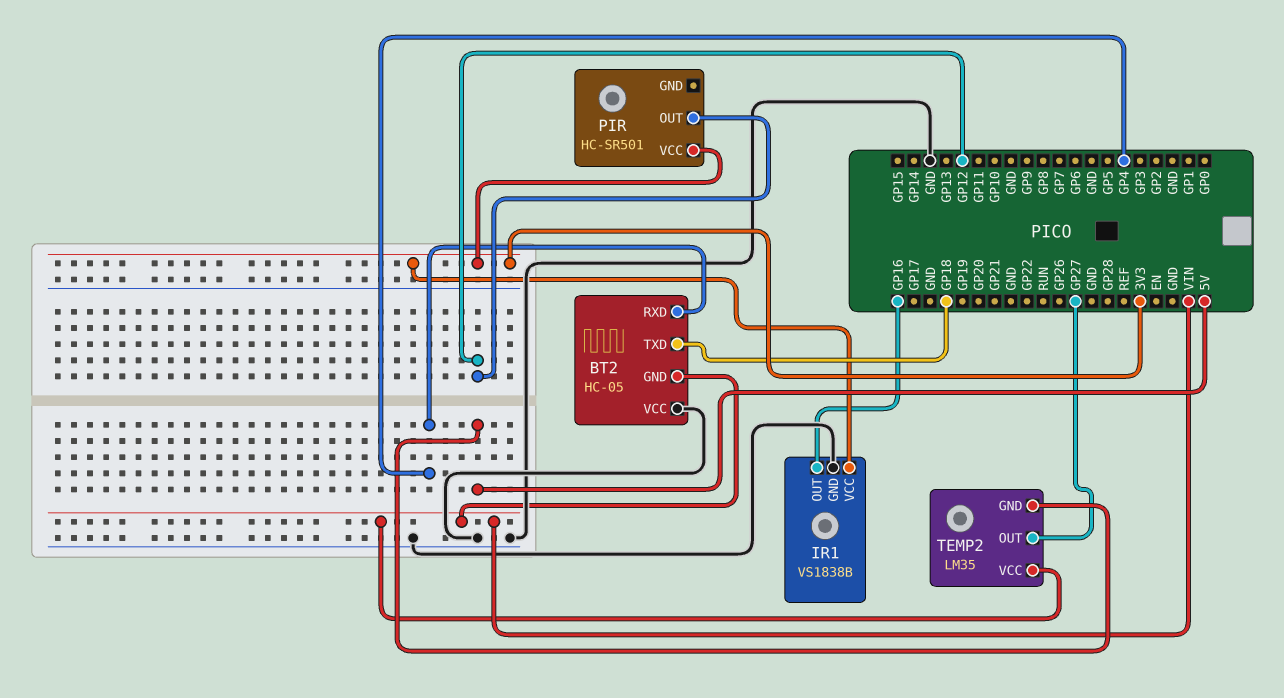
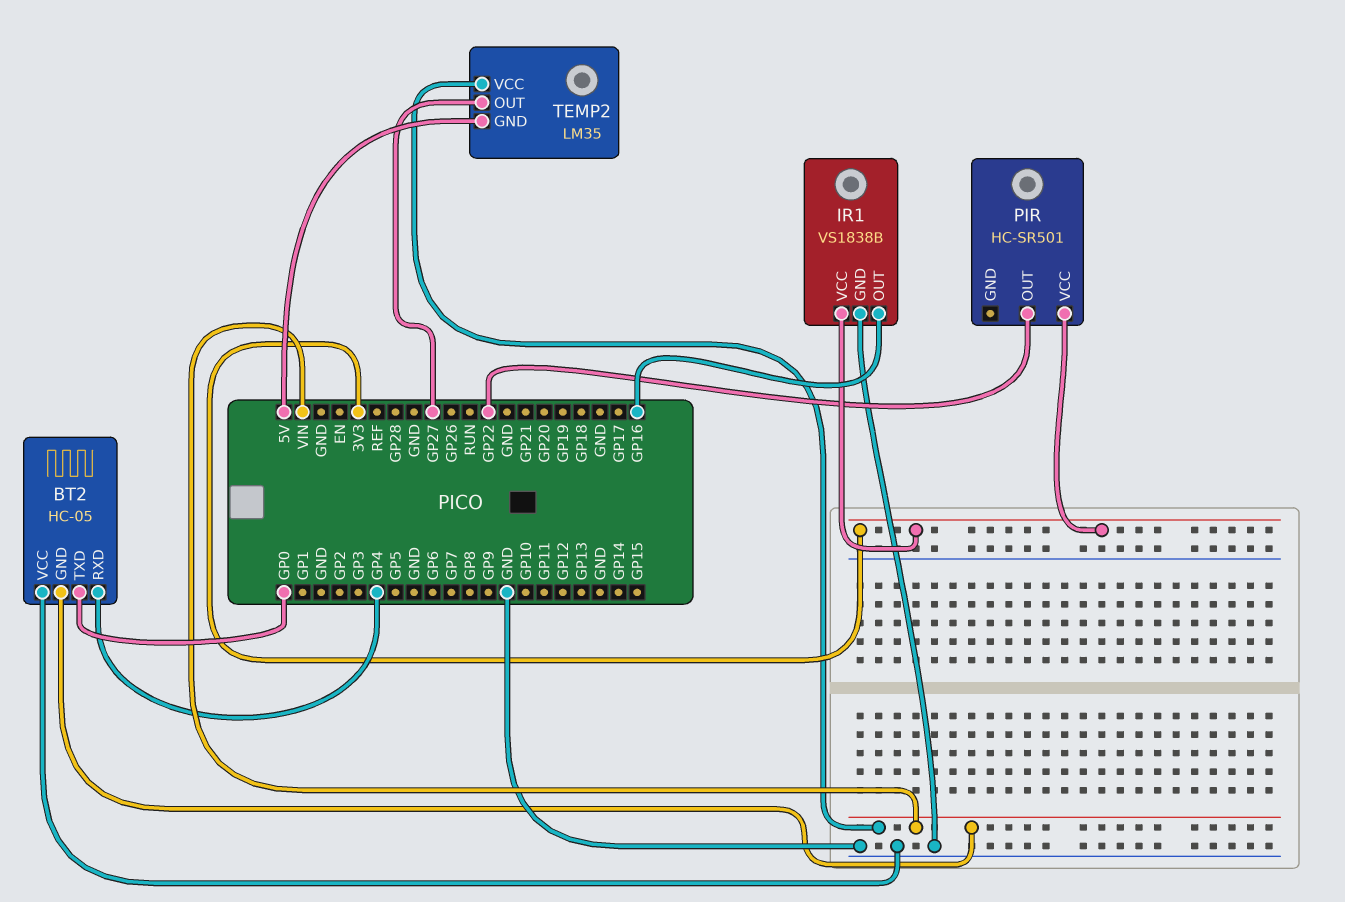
BT2 pin TXD: GP18 -> GP0
PIR pin OUT: GP12 -> GP22

